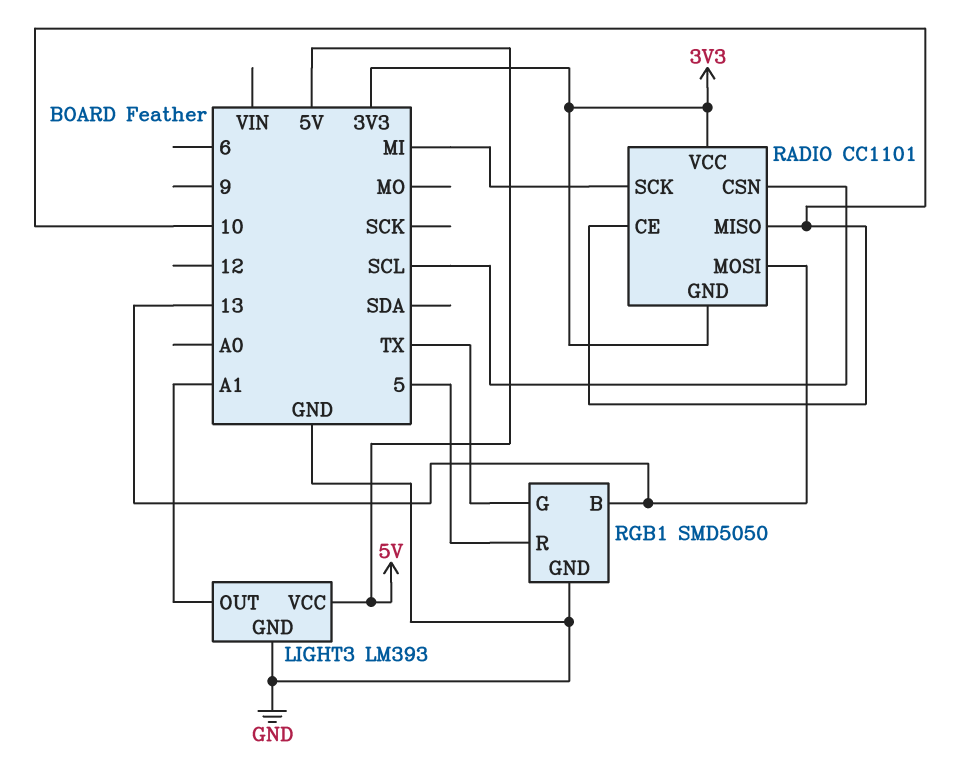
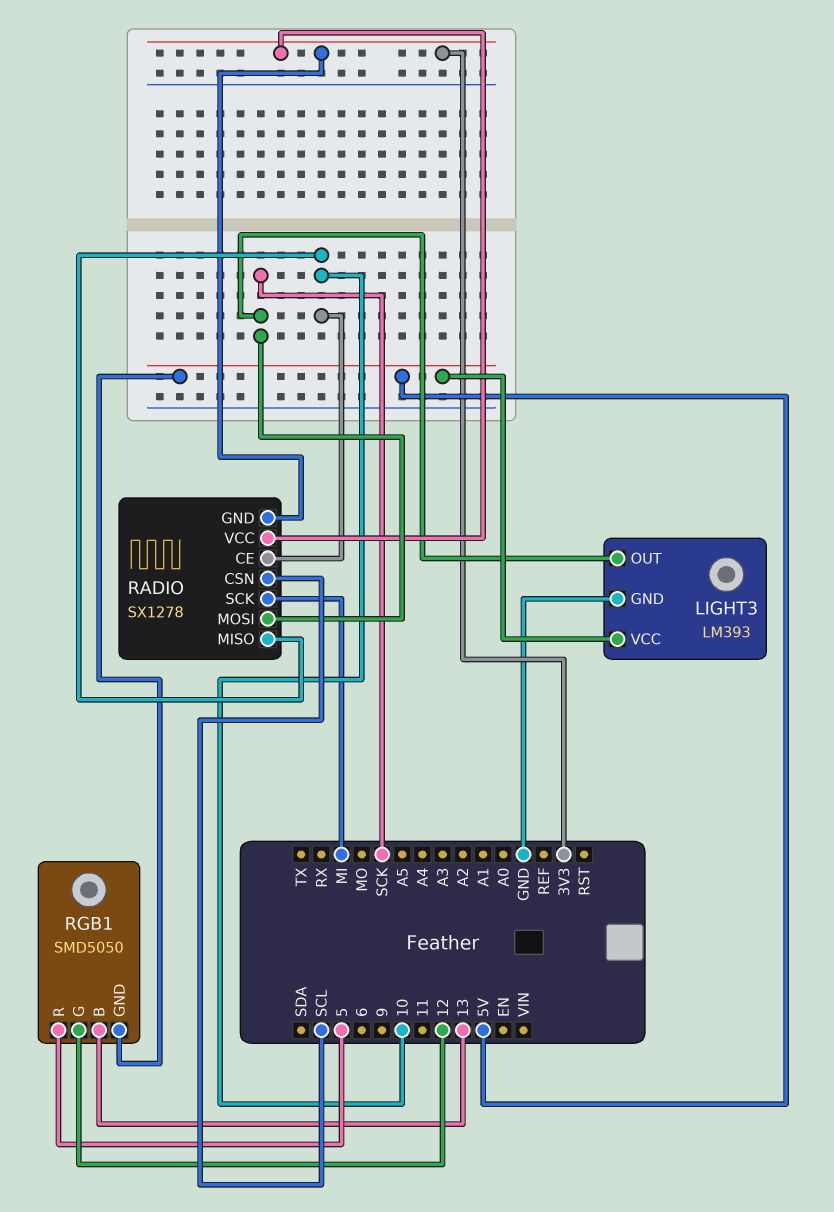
LIGHT3 pin OUT: A1 -> SCK
RADIO: CC1101 -> SX1278
RADIO pin MOSI: 13 -> SCK
RGB1 pin G: TX -> 12
RGB1 pin GND: GND -> 5V

